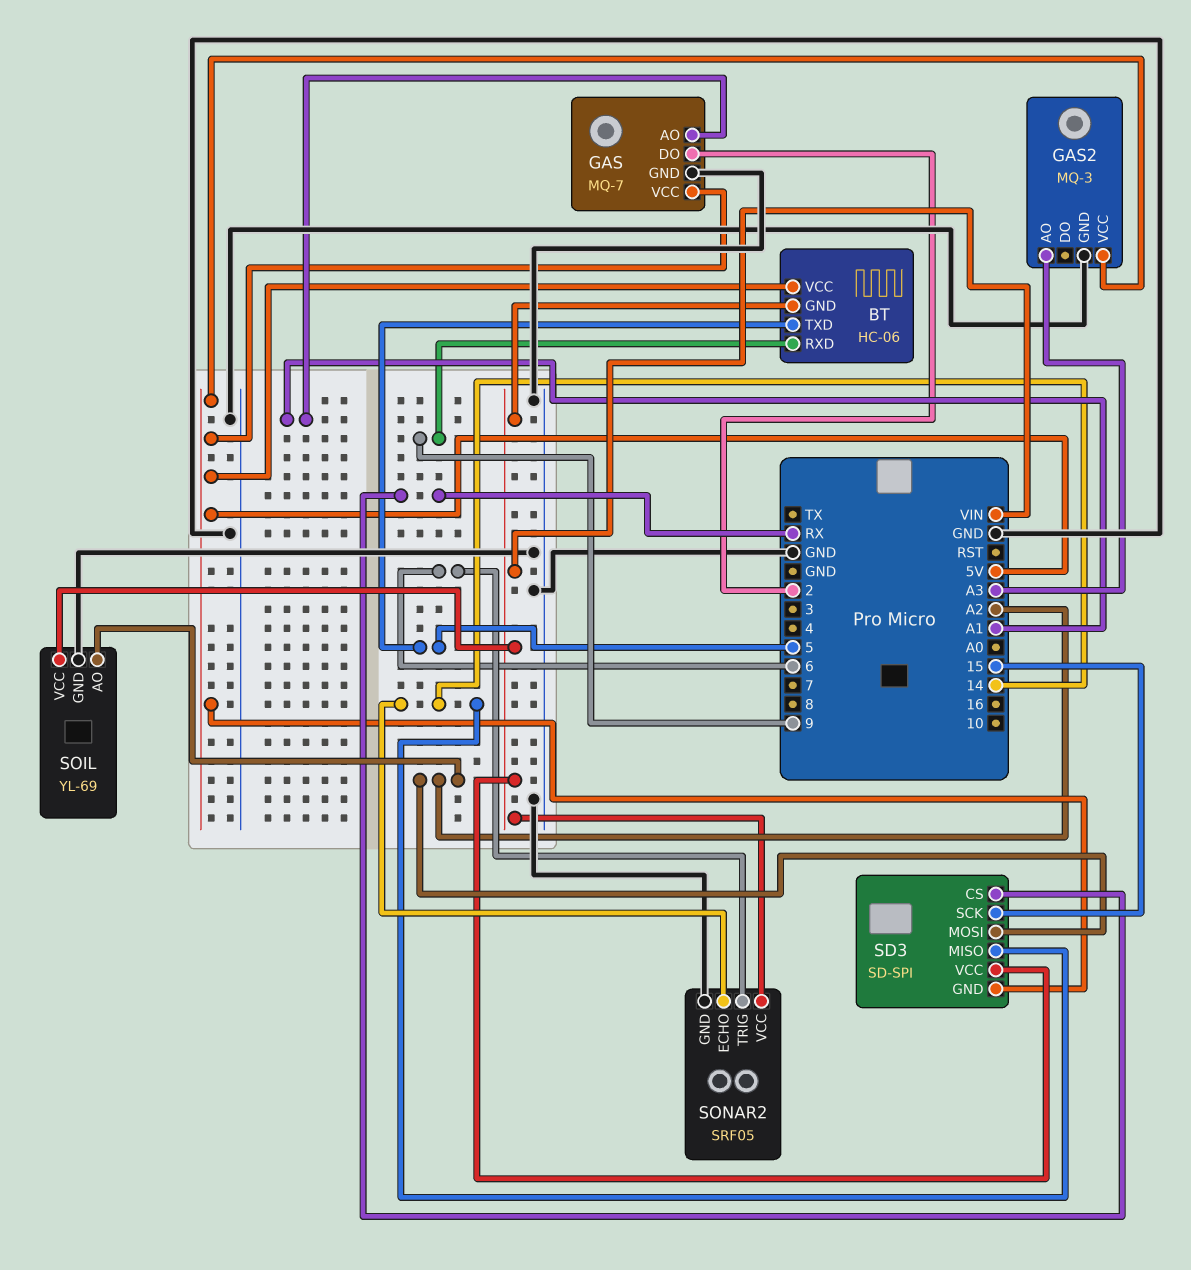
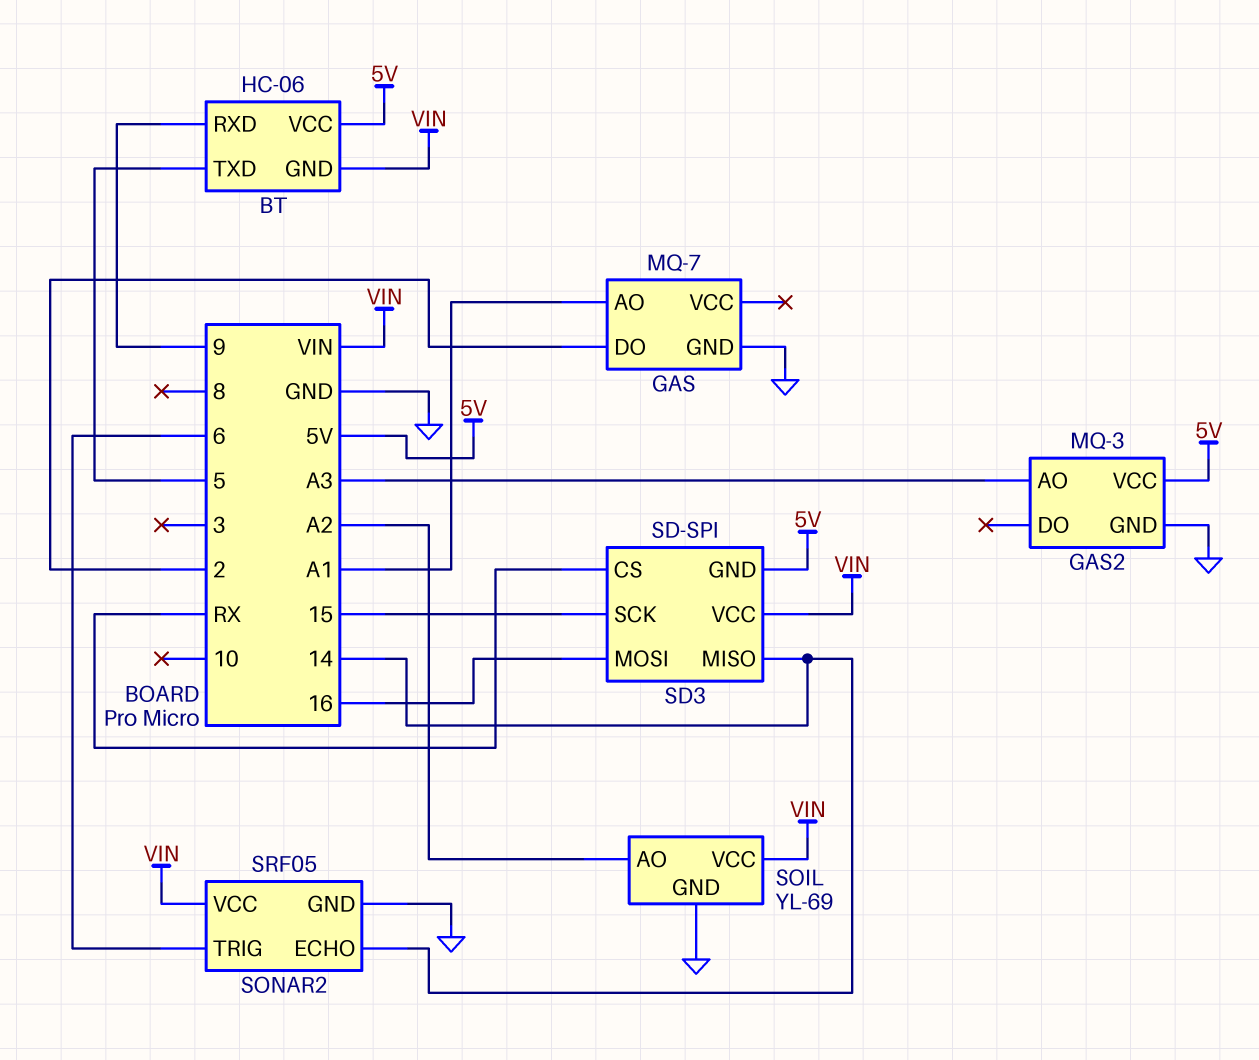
GAS pin VCC: 5V -> none
SD3 pin MOSI: A2 -> 16

